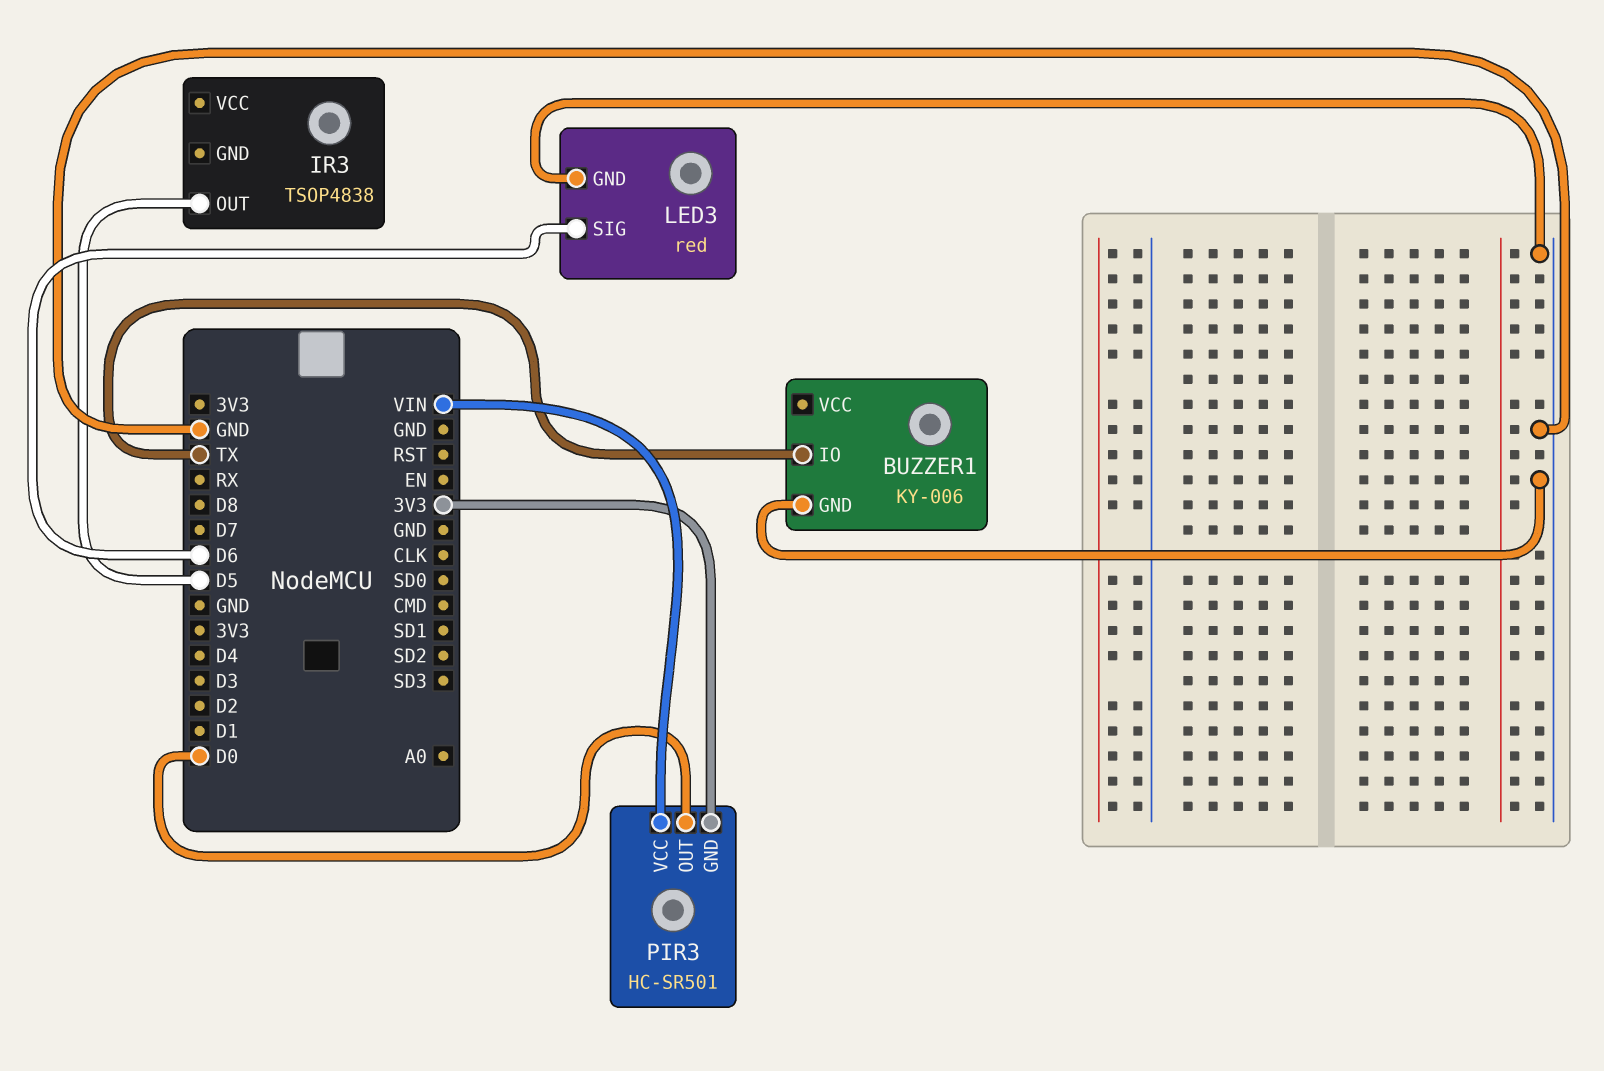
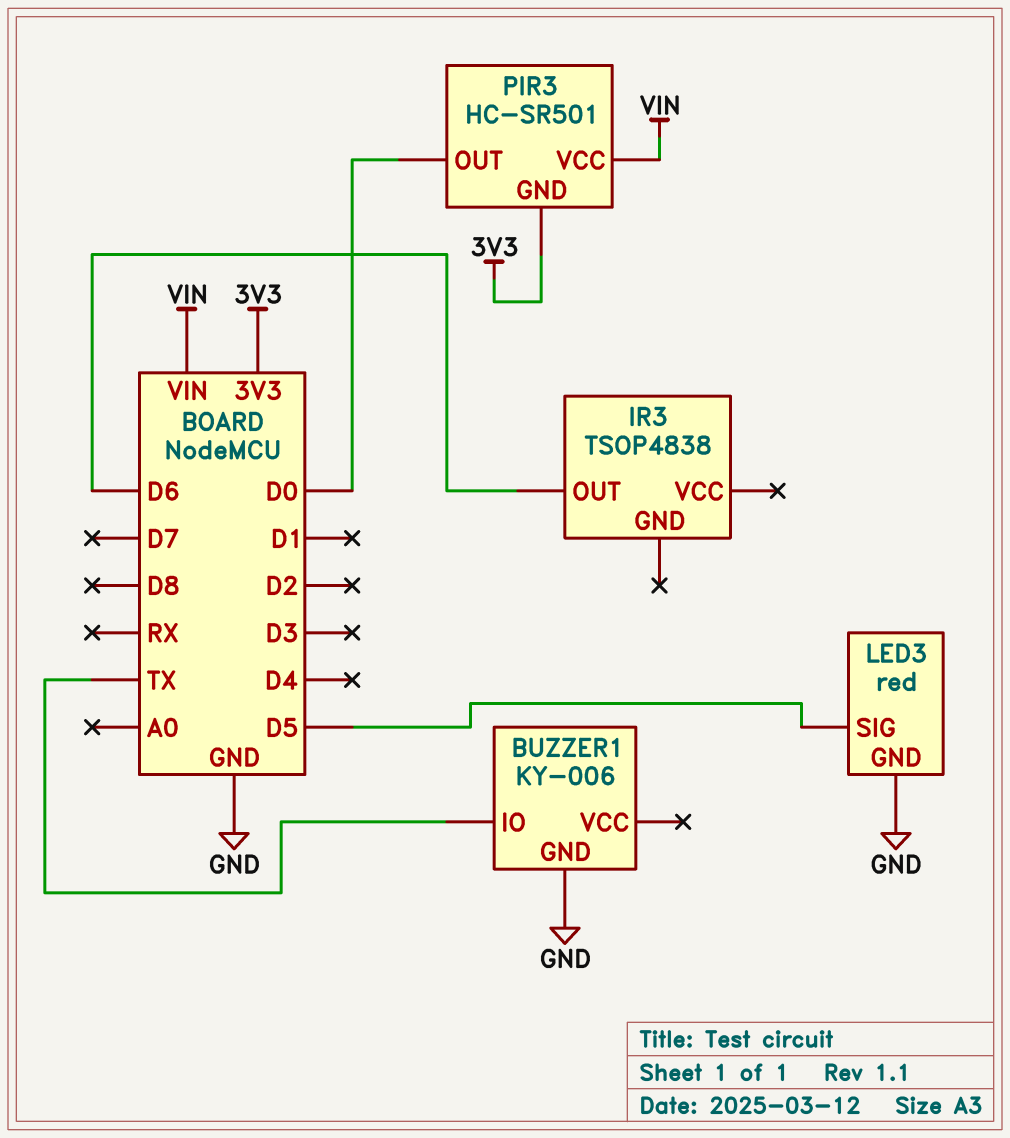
IR3 pin OUT: D5 -> D6
LED3 pin SIG: D6 -> D5

